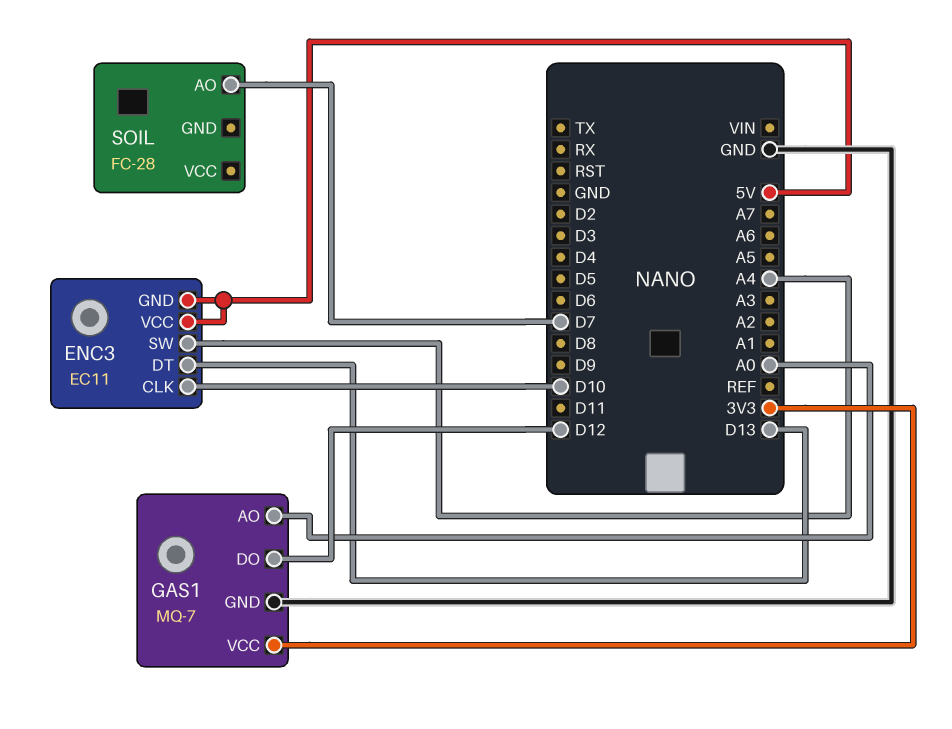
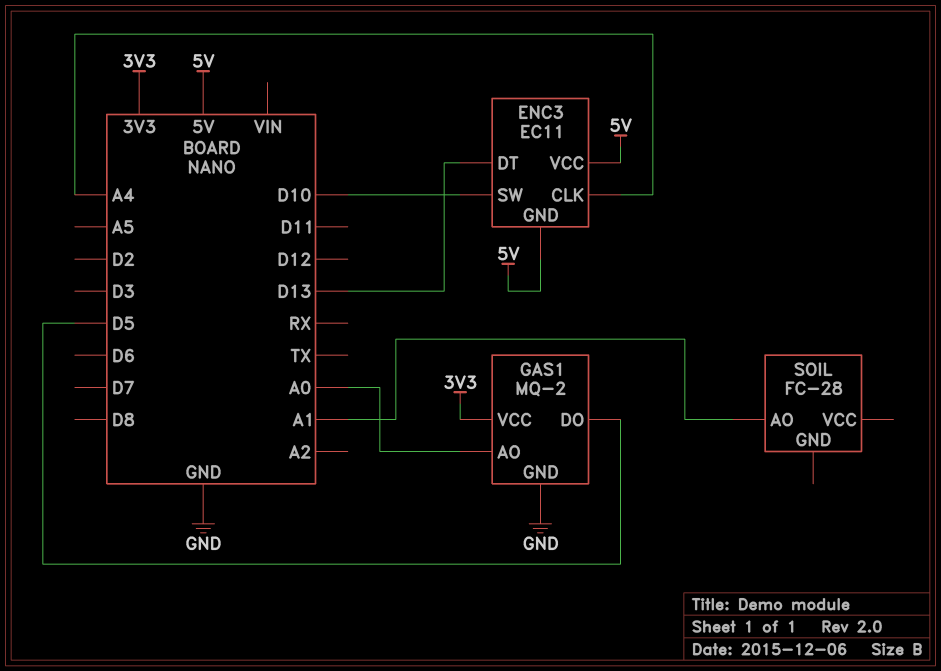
ENC3 pin CLK: D10 -> A4
ENC3 pin SW: A4 -> D10
GAS1: MQ-7 -> MQ-2
GAS1 pin DO: D12 -> D5
SOIL pin AO: D7 -> A1

